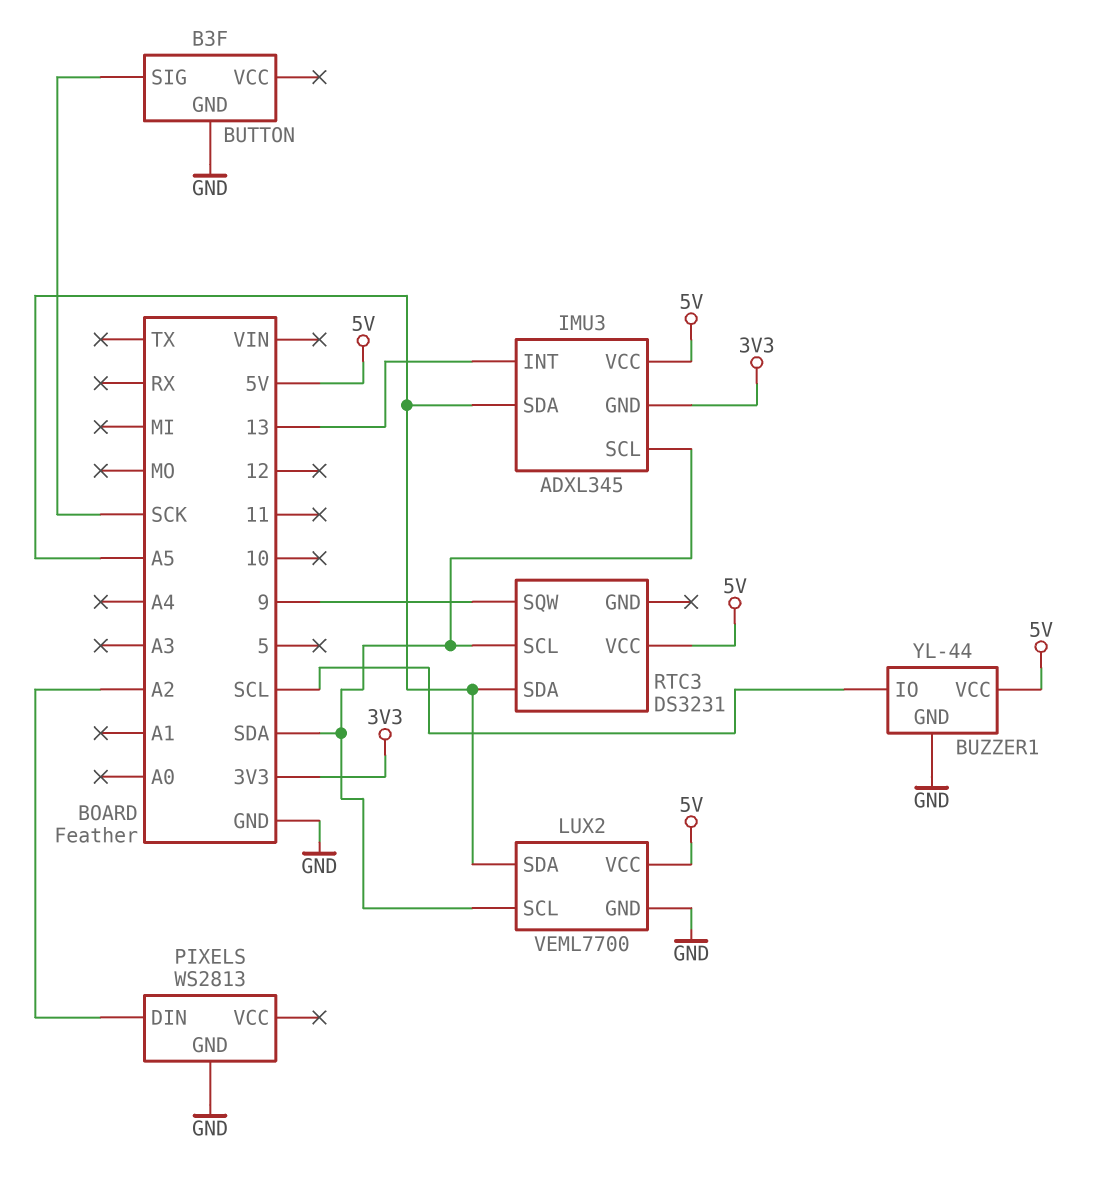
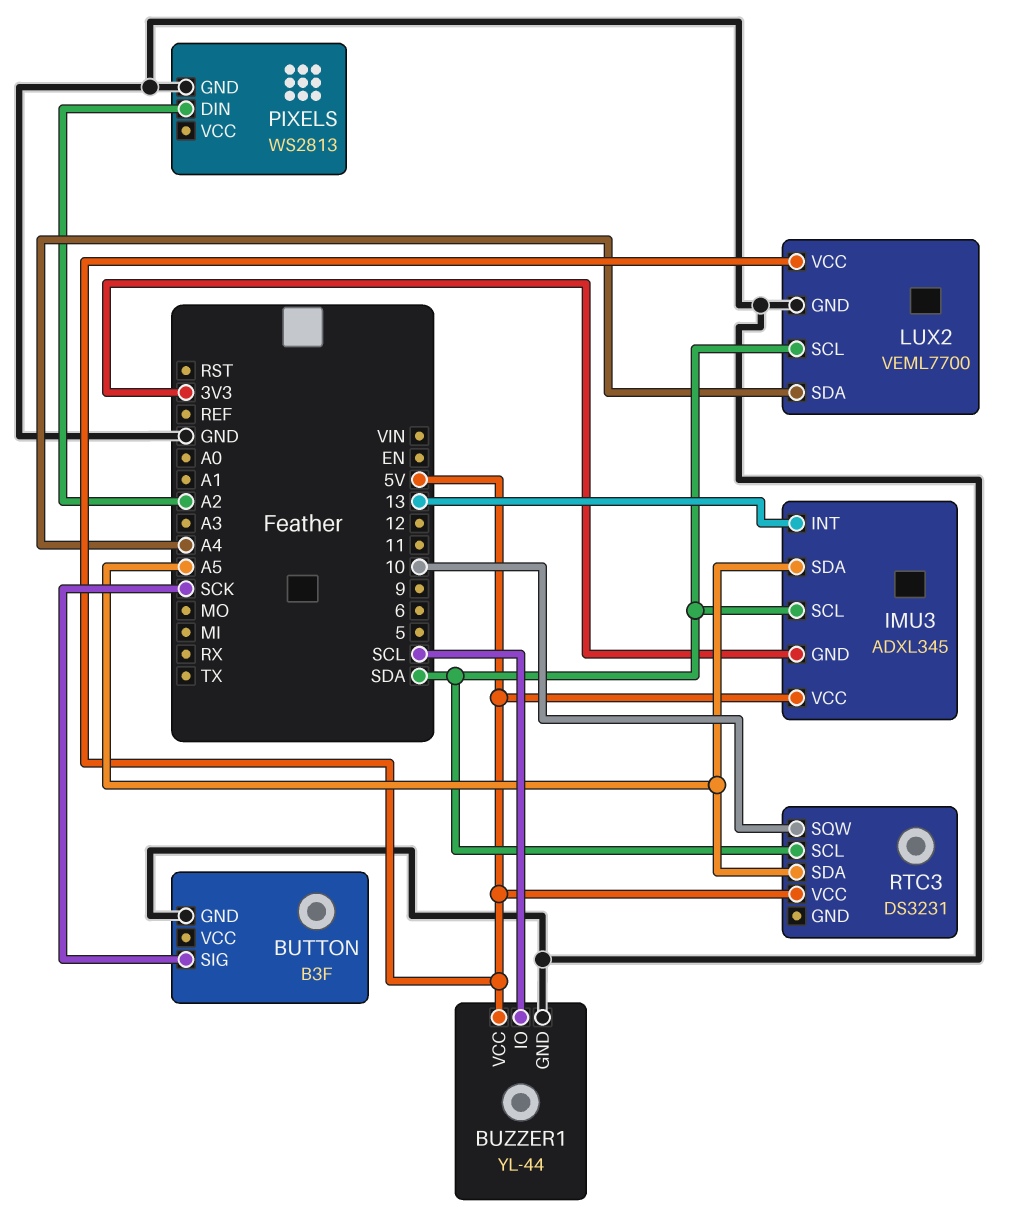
LUX2 pin SDA: A5 -> A4
RTC3 pin SQW: 9 -> 10

